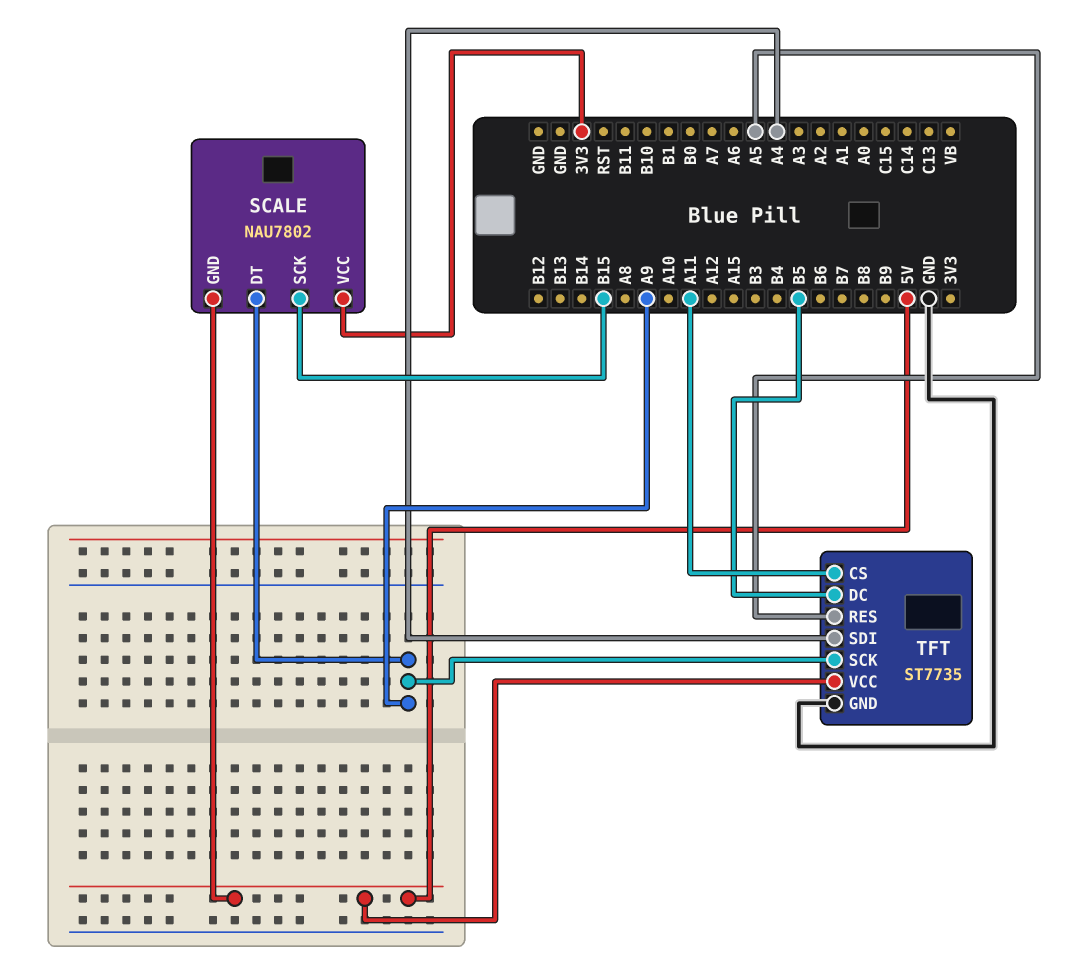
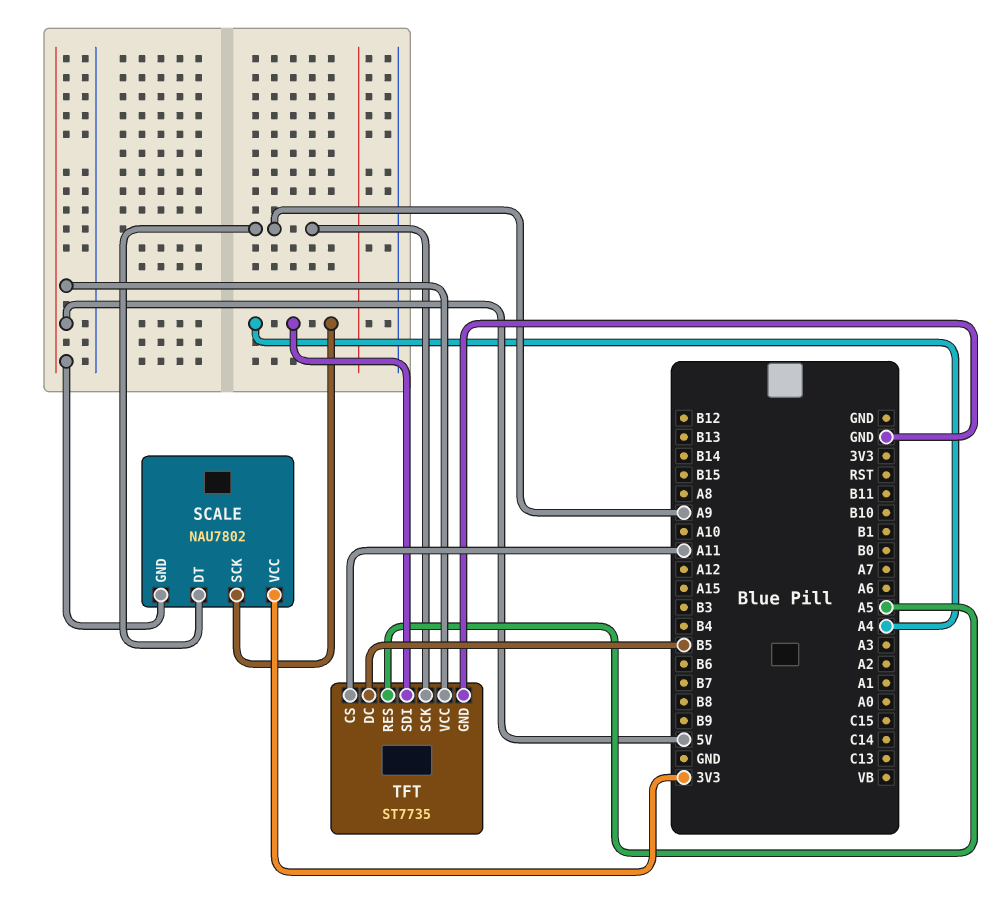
SCALE pin SCK: B15 -> A4

